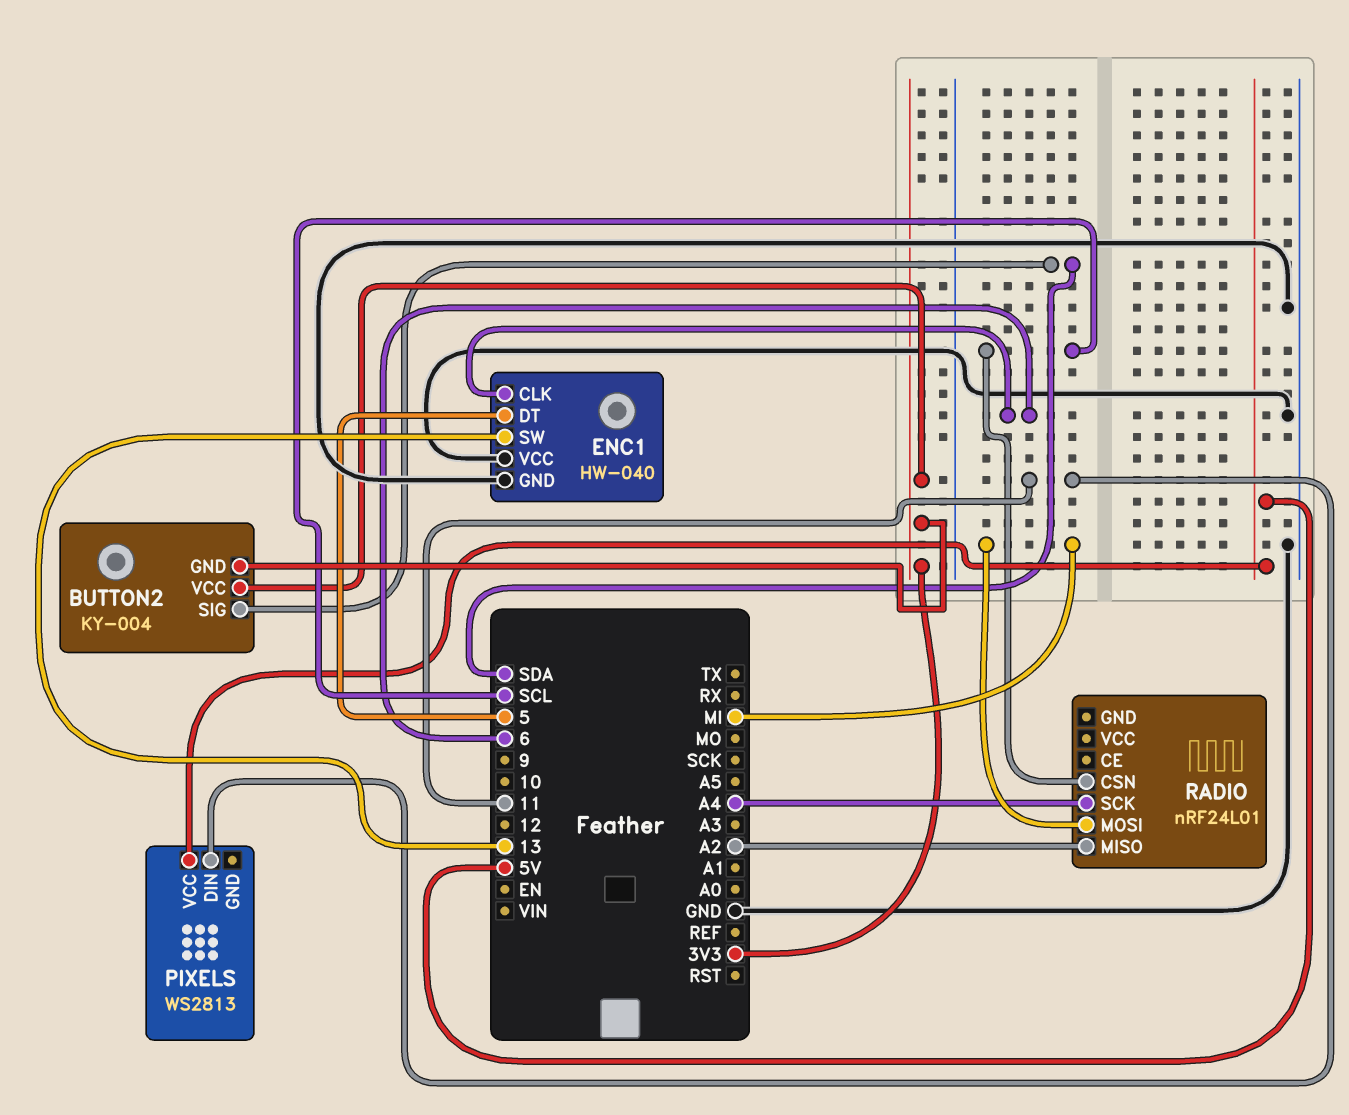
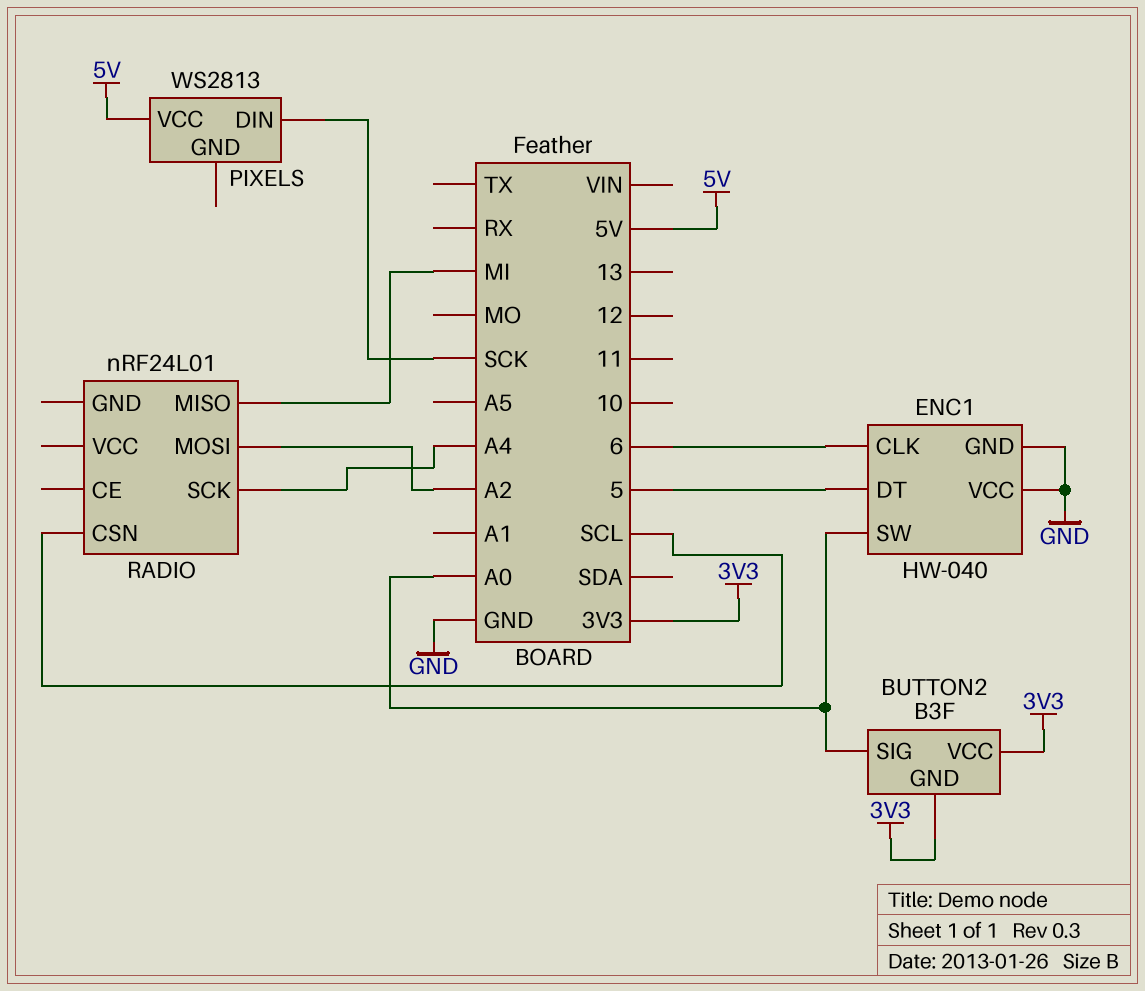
BUTTON2: KY-004 -> B3F
BUTTON2 pin SIG: SDA -> A0
ENC1 pin SW: 13 -> A0
PIXELS pin DIN: 11 -> SCK
RADIO pin MISO: A2 -> MI
RADIO pin MOSI: MI -> A2

